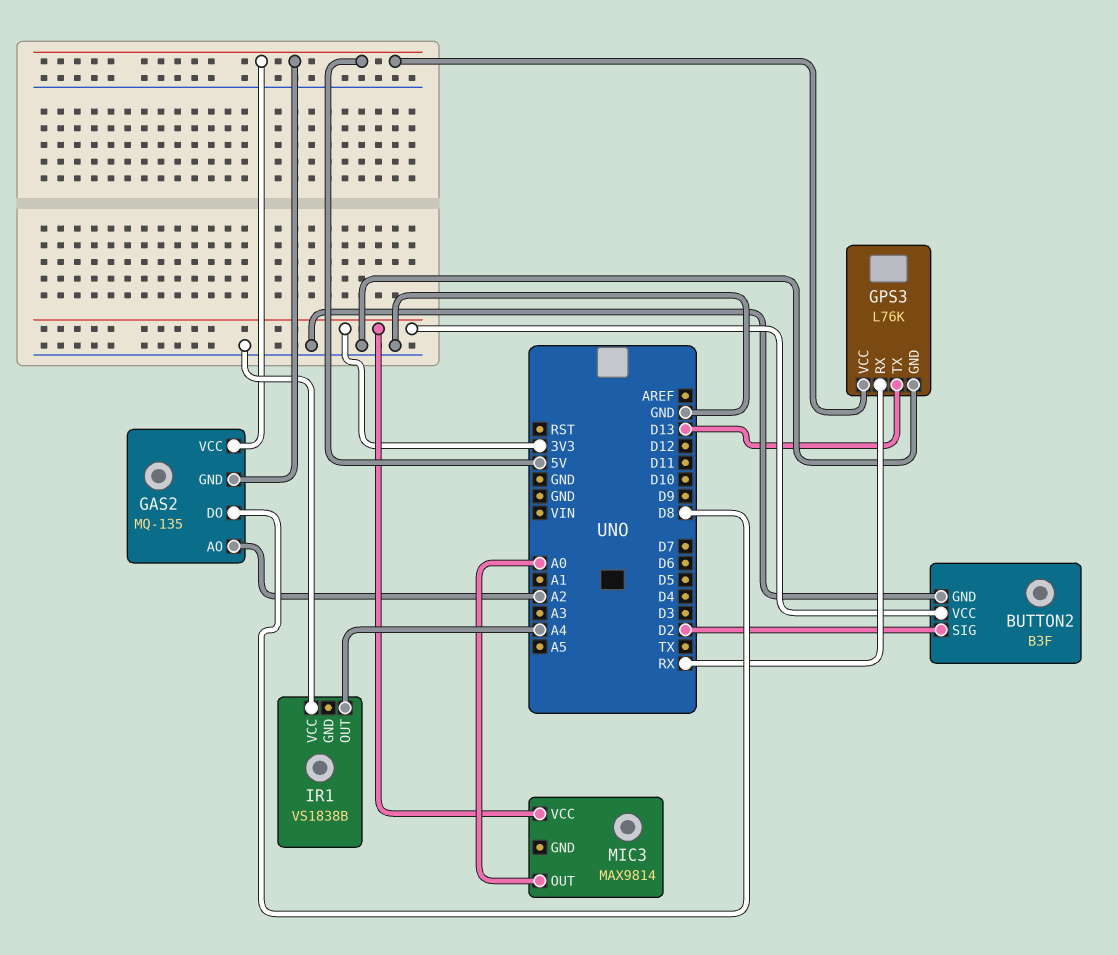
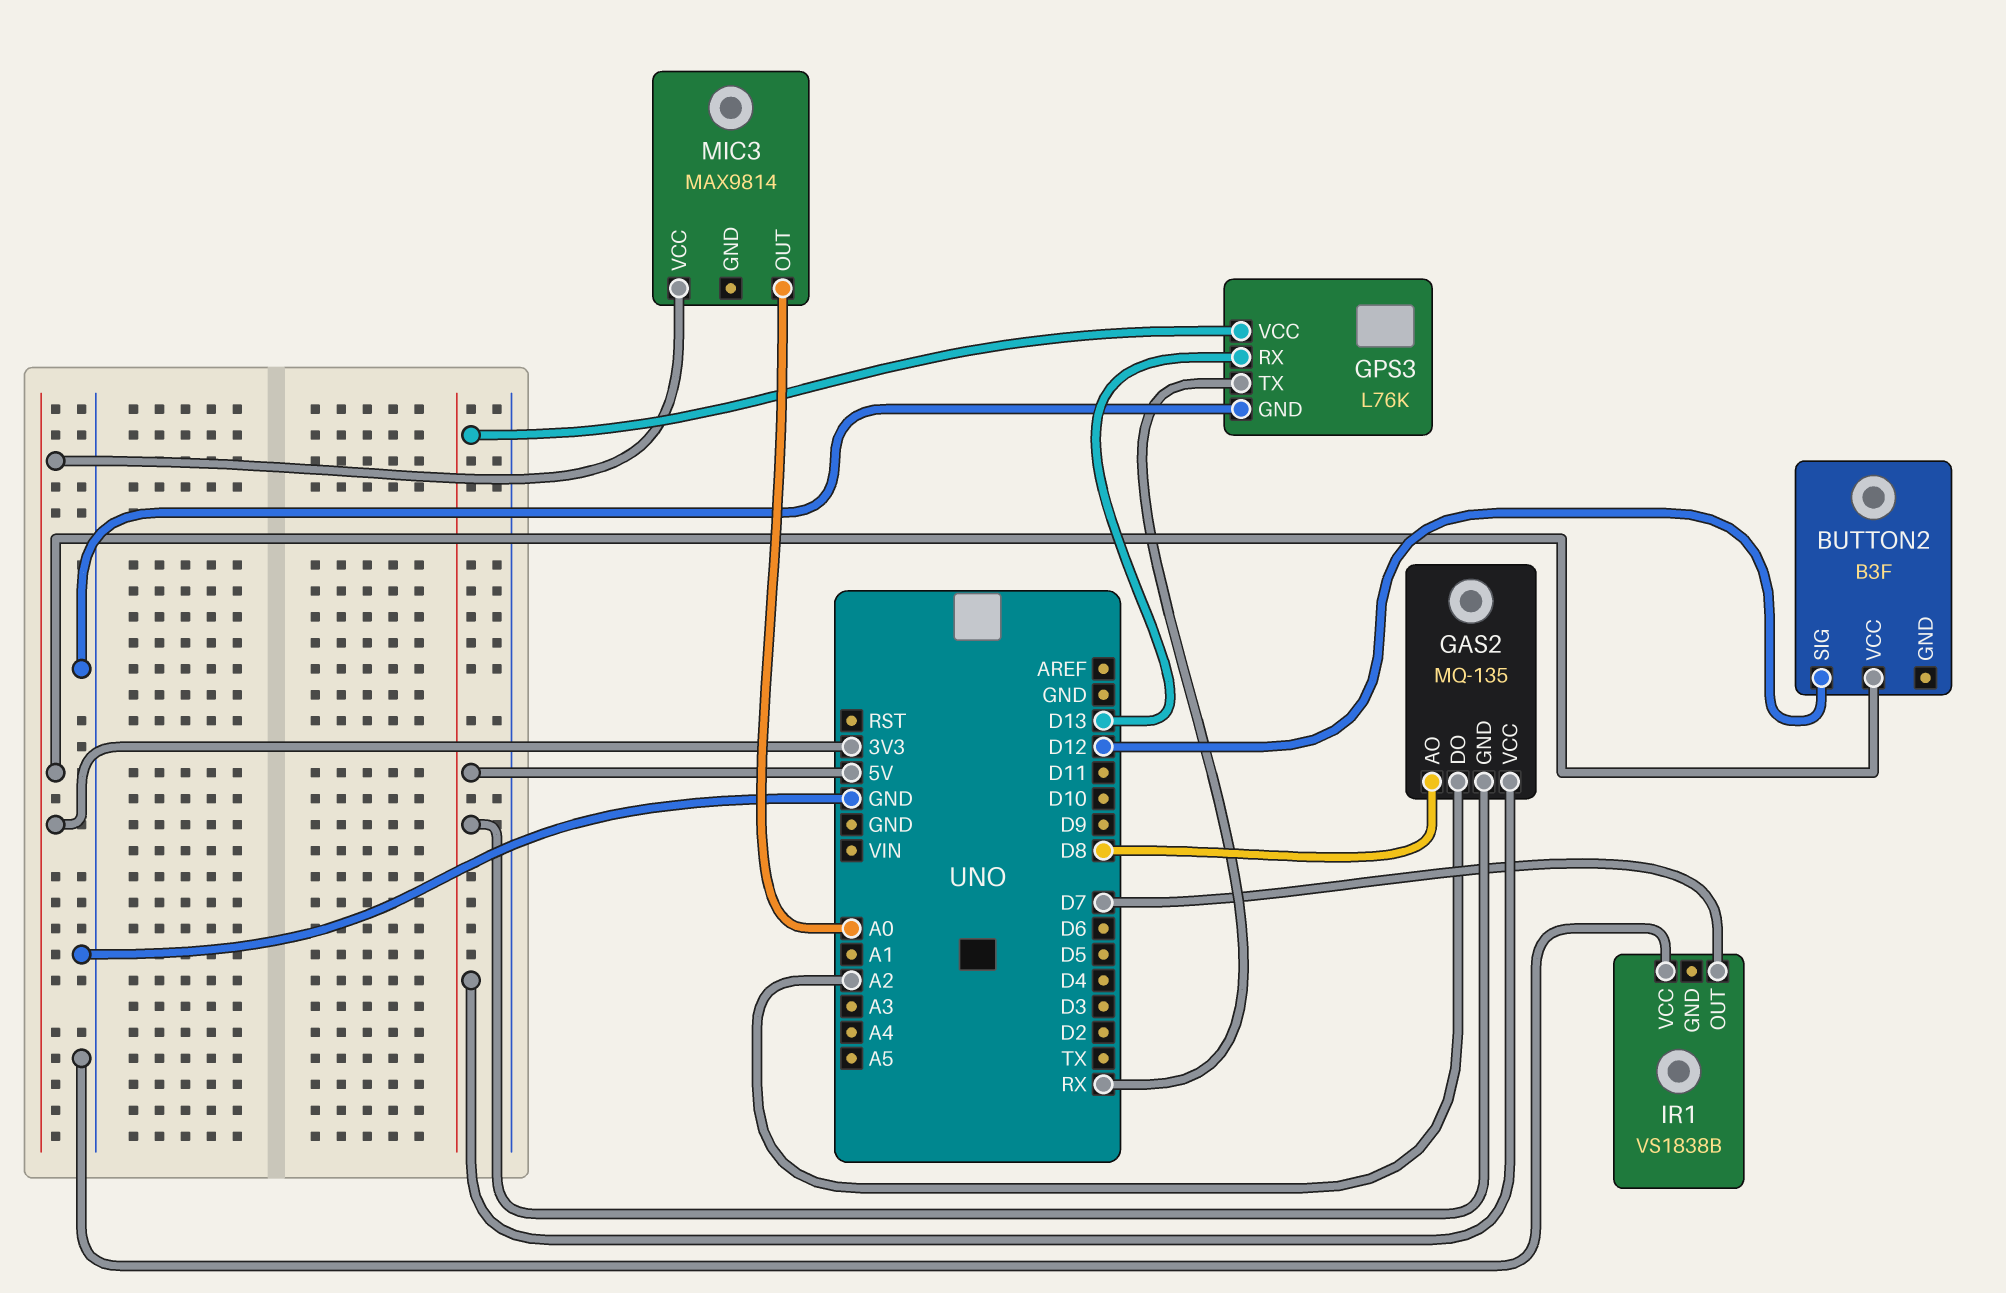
BUTTON2 pin GND: GND -> none
BUTTON2 pin SIG: D2 -> D12
GAS2 pin AO: A2 -> D8
GAS2 pin DO: D8 -> A2
GPS3 pin RX: RX -> D13
GPS3 pin TX: D13 -> RX
IR1 pin OUT: A4 -> D7

